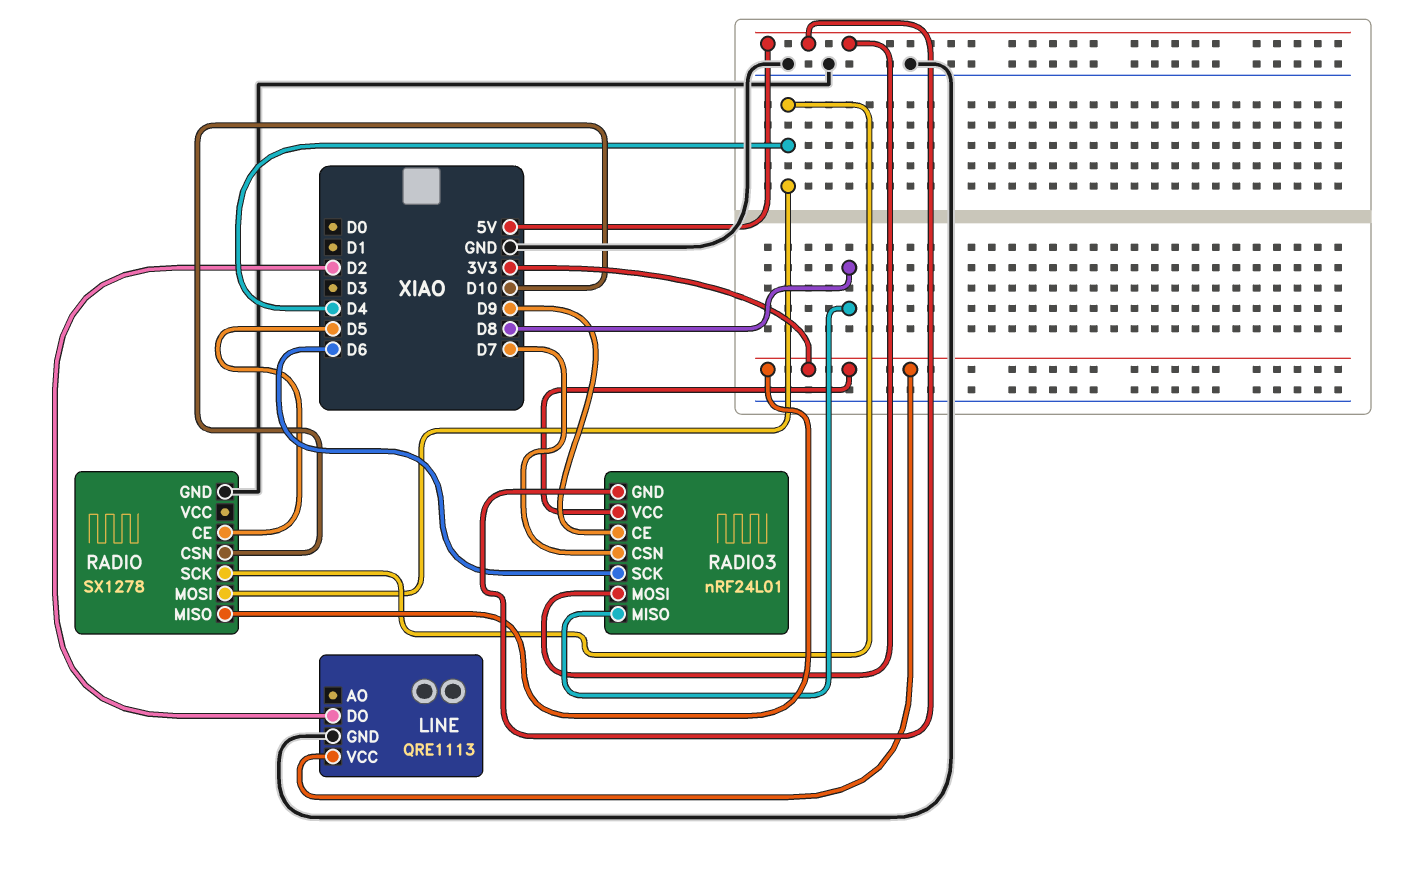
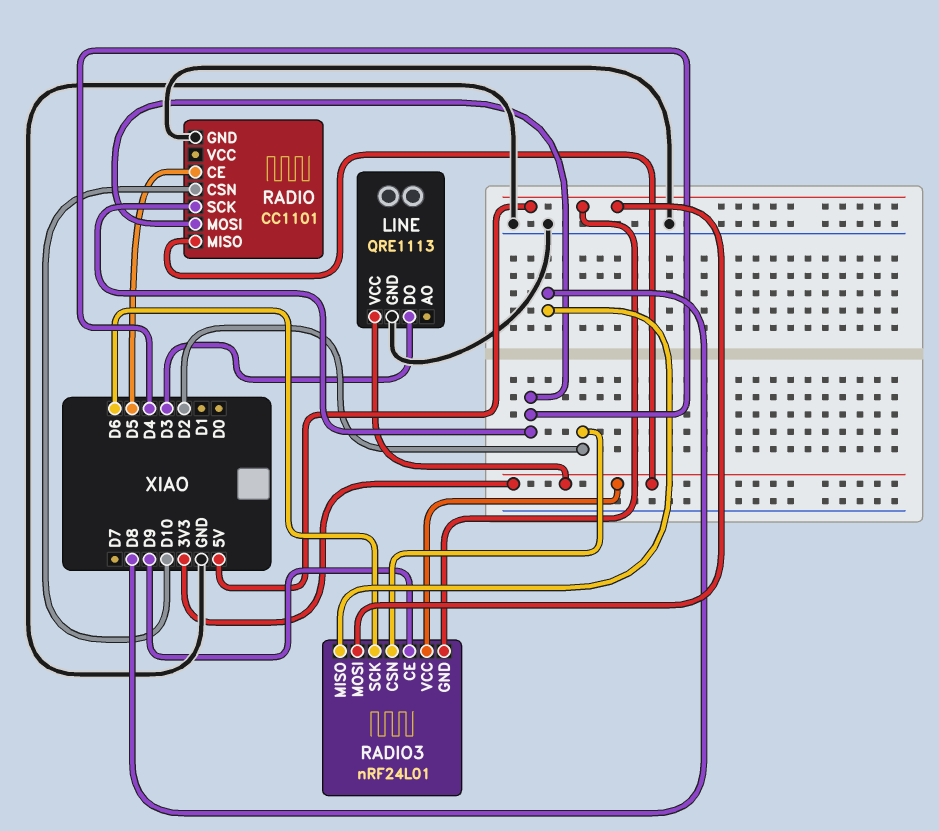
LINE pin DO: D2 -> D3
RADIO: SX1278 -> CC1101
RADIO3 pin CSN: D7 -> D2

